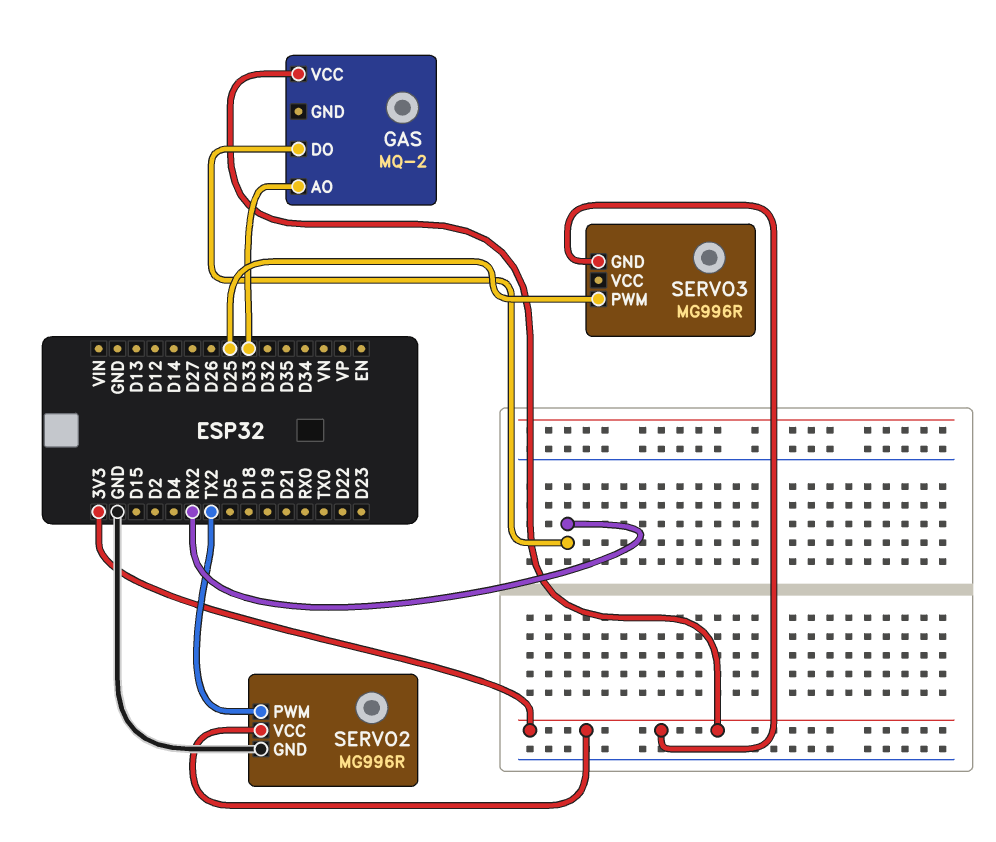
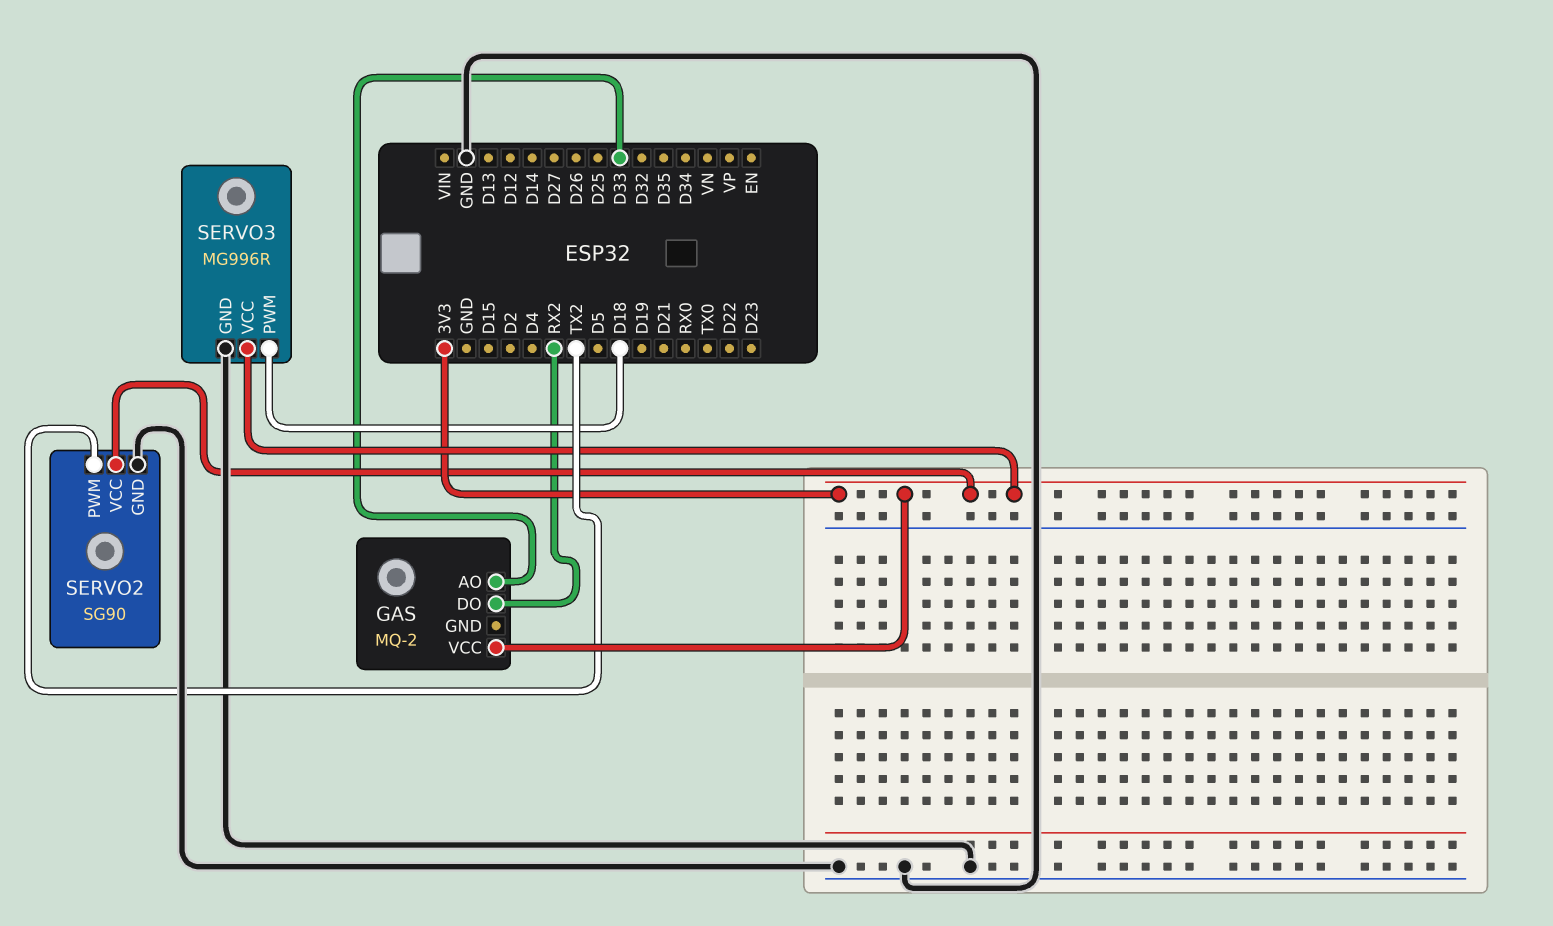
SERVO2: MG996R -> SG90
SERVO3 pin GND: 3V3 -> GND
SERVO3 pin PWM: D25 -> D18
SERVO3 pin VCC: none -> 3V3

